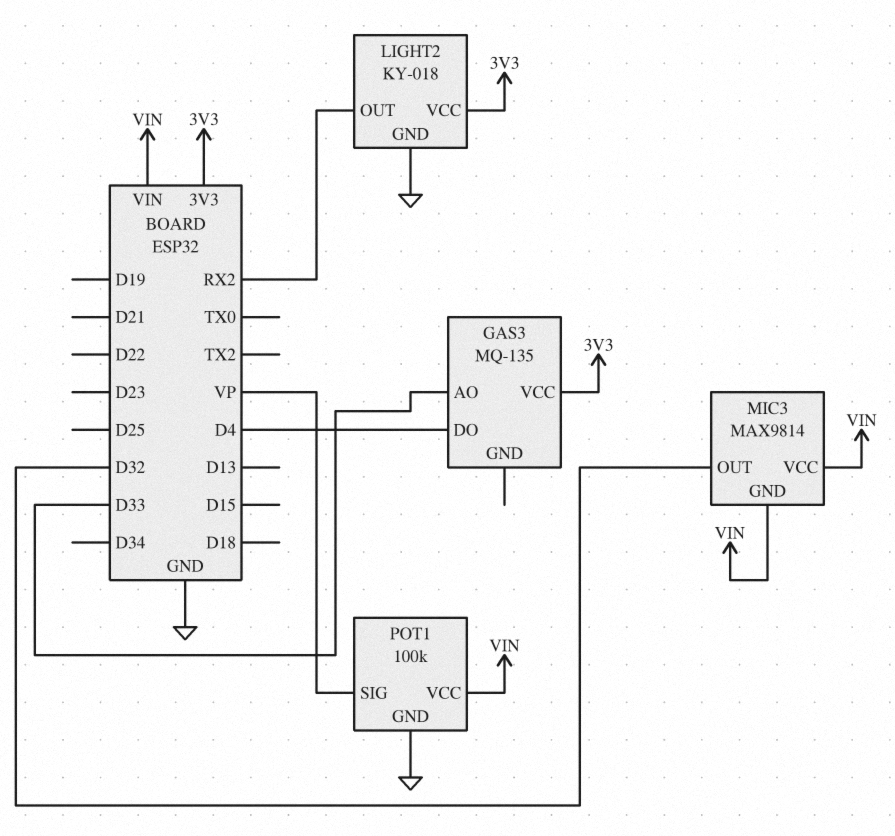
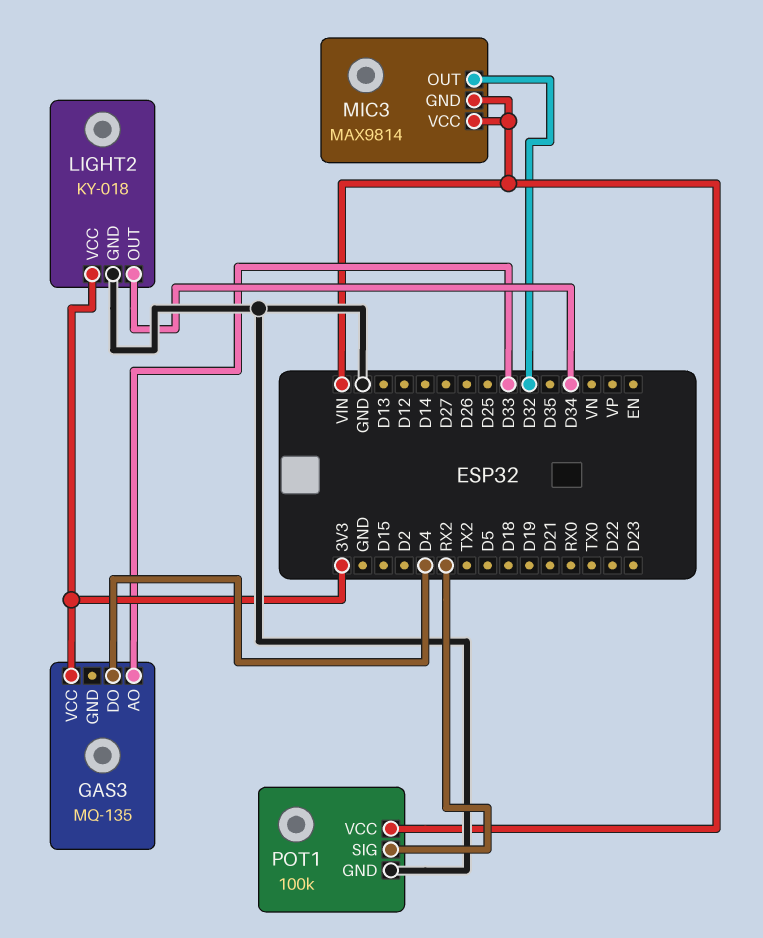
LIGHT2 pin OUT: RX2 -> D34
POT1 pin SIG: VP -> RX2

